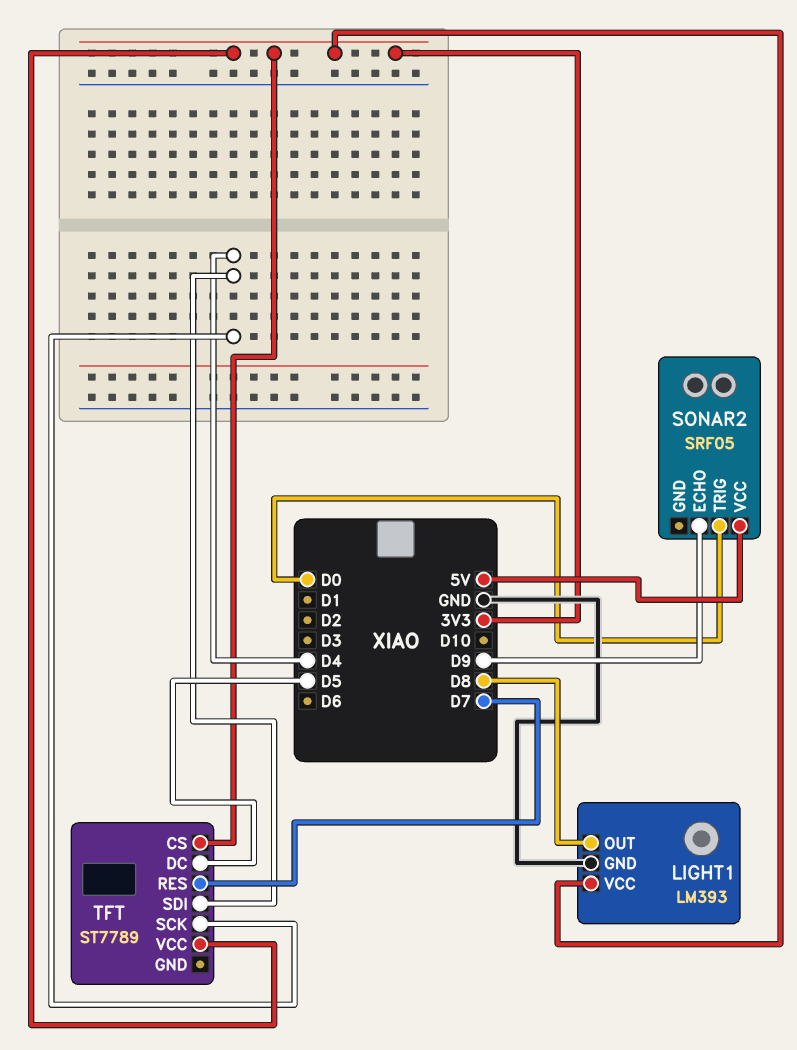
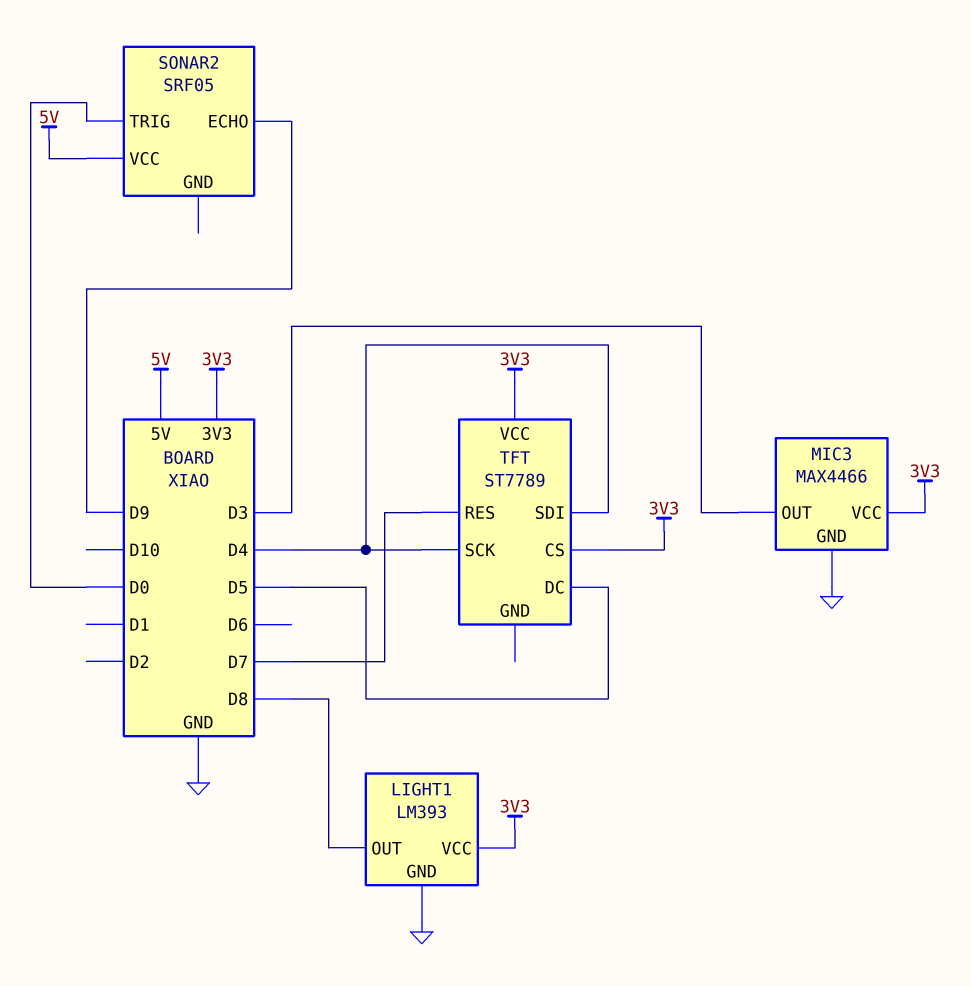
MIC3: none -> MAX4466
MIC3 pin GND: none -> GND
MIC3 pin OUT: none -> D3
MIC3 pin VCC: none -> 3V3

